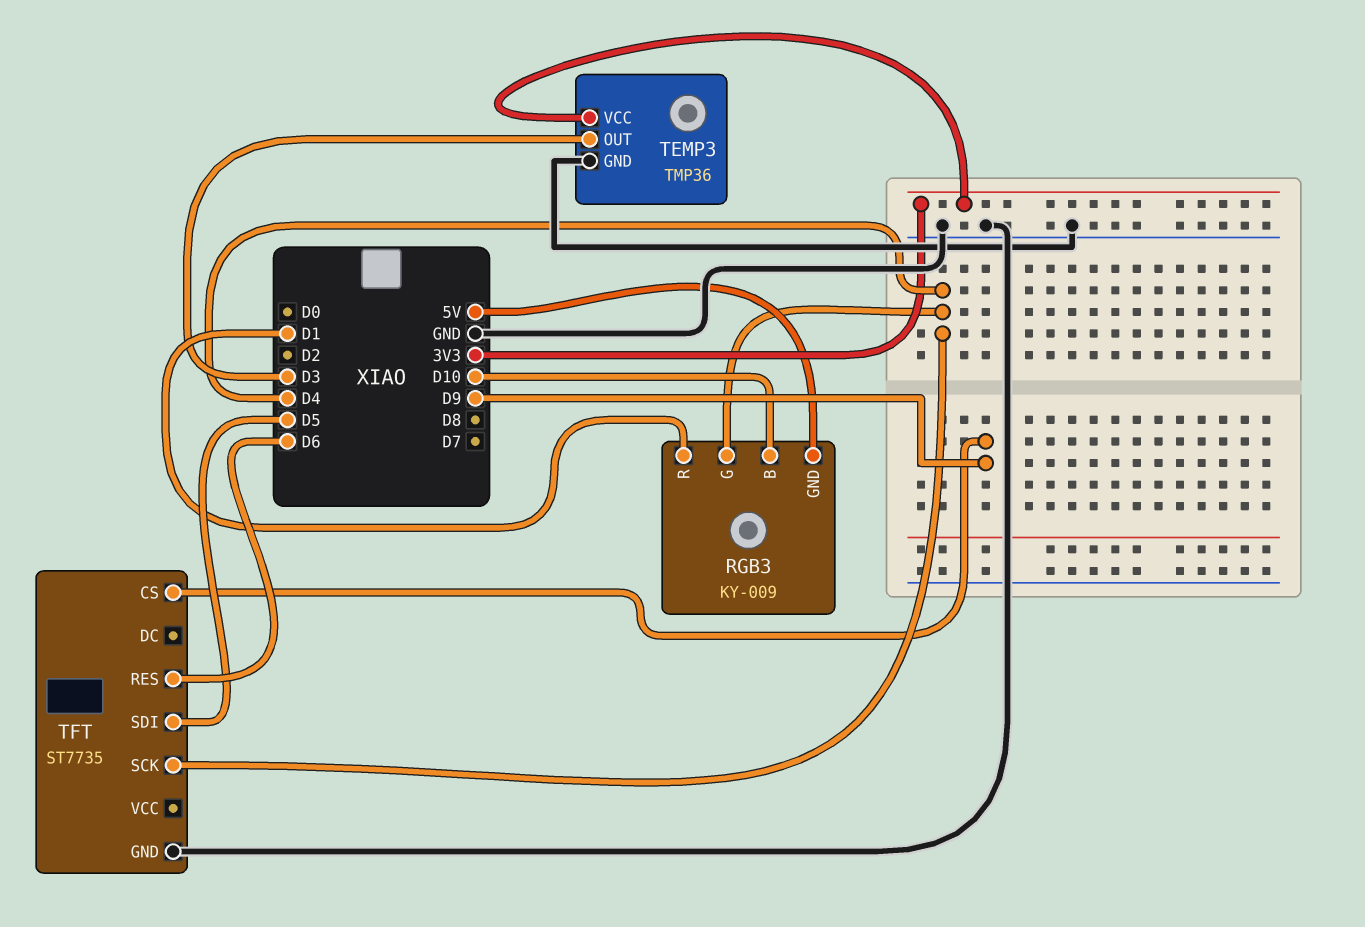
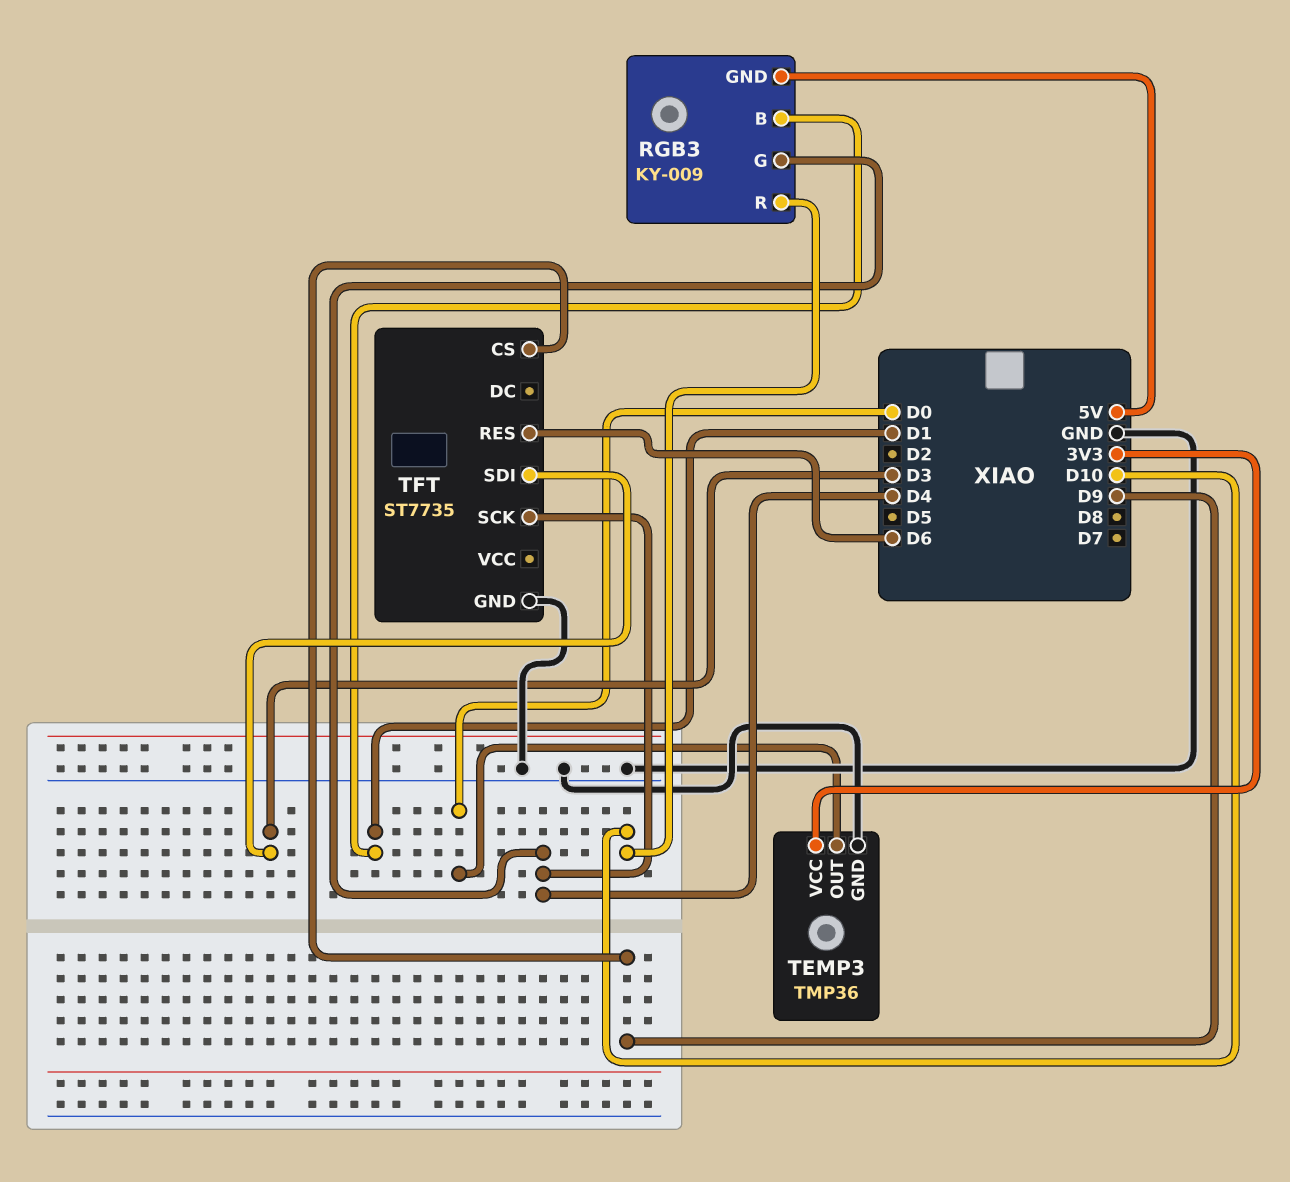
RGB3 pin B: D10 -> D1
RGB3 pin R: D1 -> D10
TEMP3 pin OUT: D3 -> D0
TFT pin SDI: D5 -> D3

